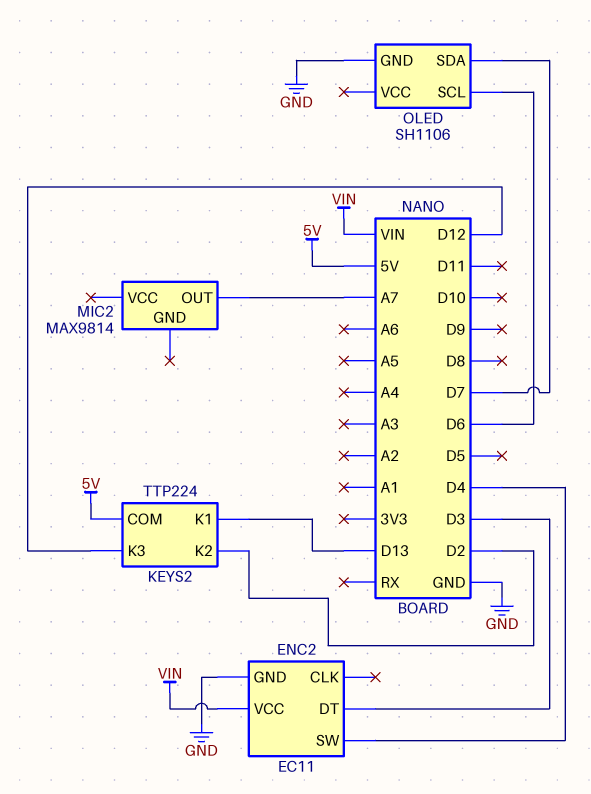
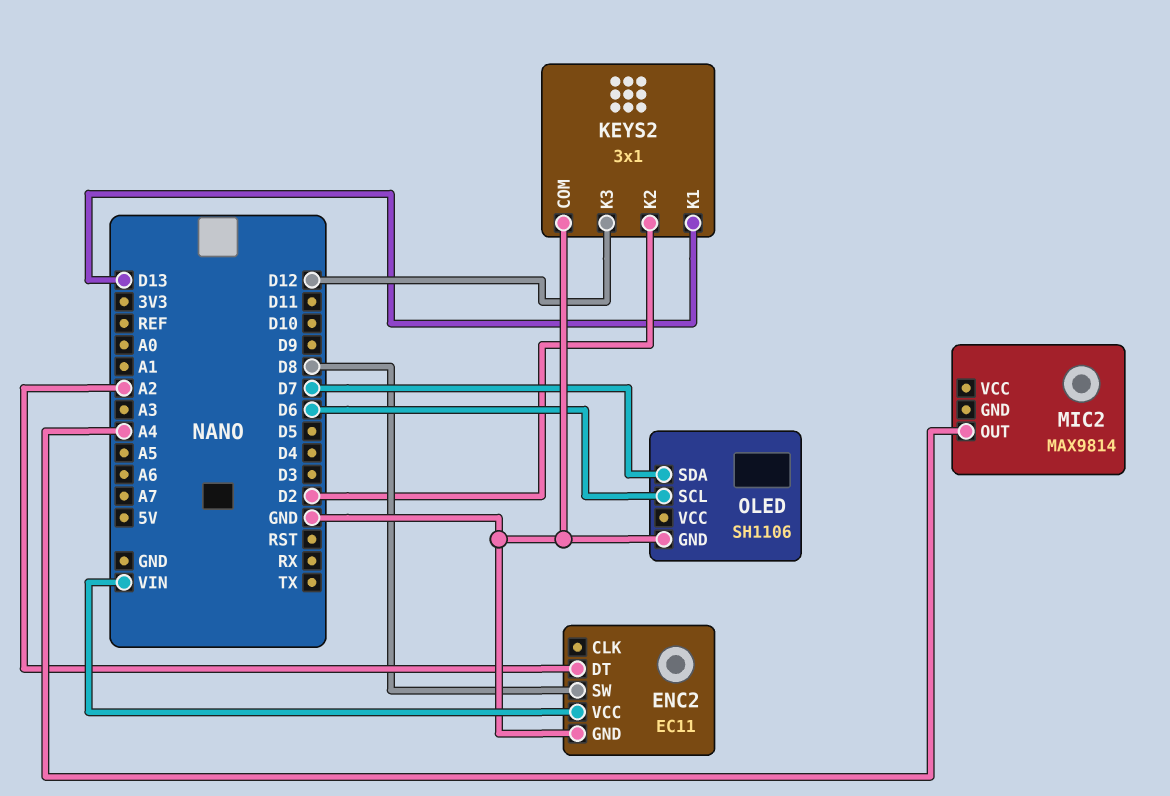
ENC2 pin DT: D3 -> A2
ENC2 pin SW: D4 -> D8
KEYS2: TTP224 -> 3x1
KEYS2 pin COM: 5V -> GND
MIC2 pin OUT: A7 -> A4

